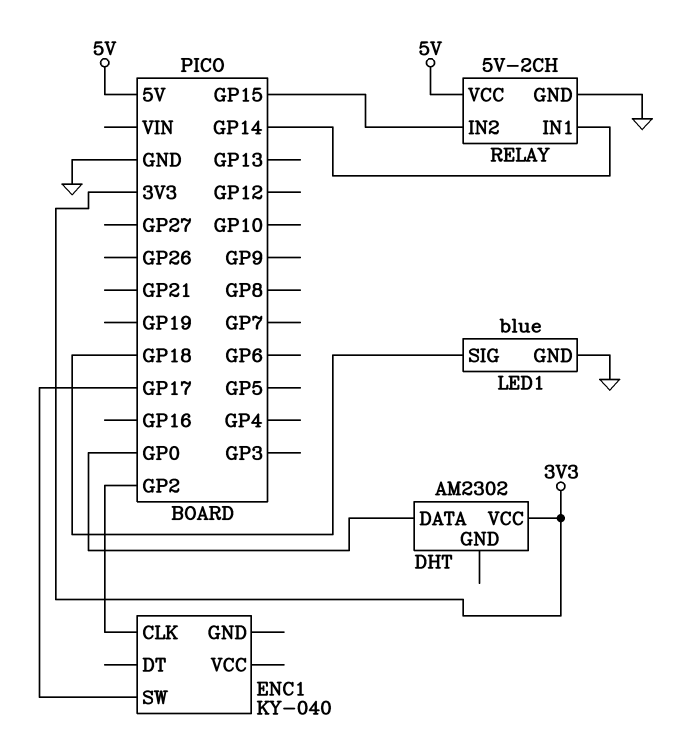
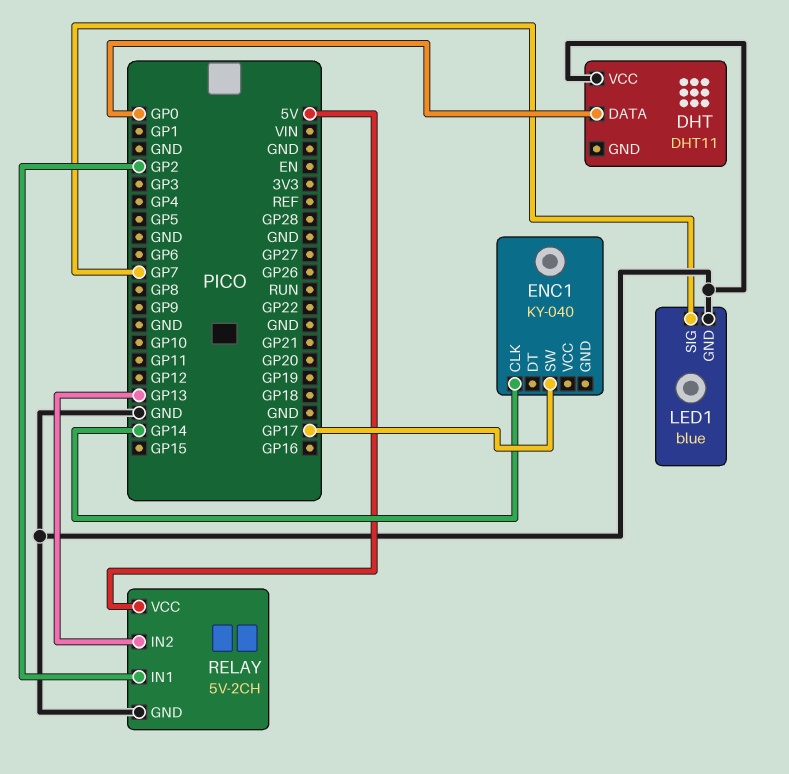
DHT: AM2302 -> DHT11
DHT pin VCC: 3V3 -> GND
ENC1 pin CLK: GP2 -> GP14
LED1 pin SIG: GP18 -> GP7
RELAY pin IN1: GP14 -> GP2
RELAY pin IN2: GP15 -> GP13

